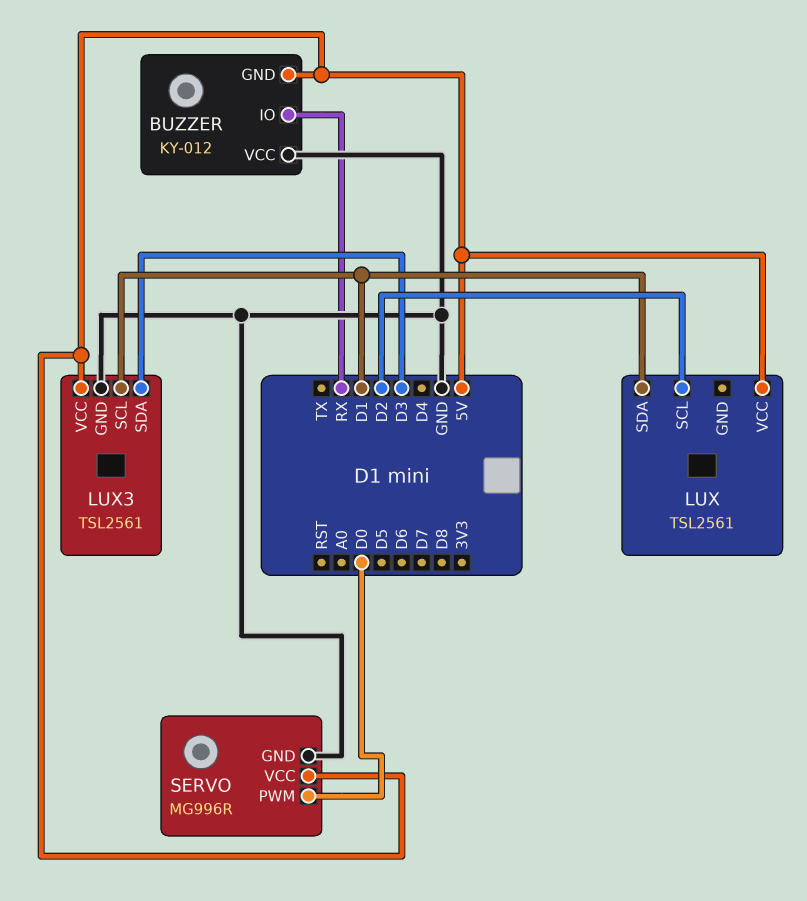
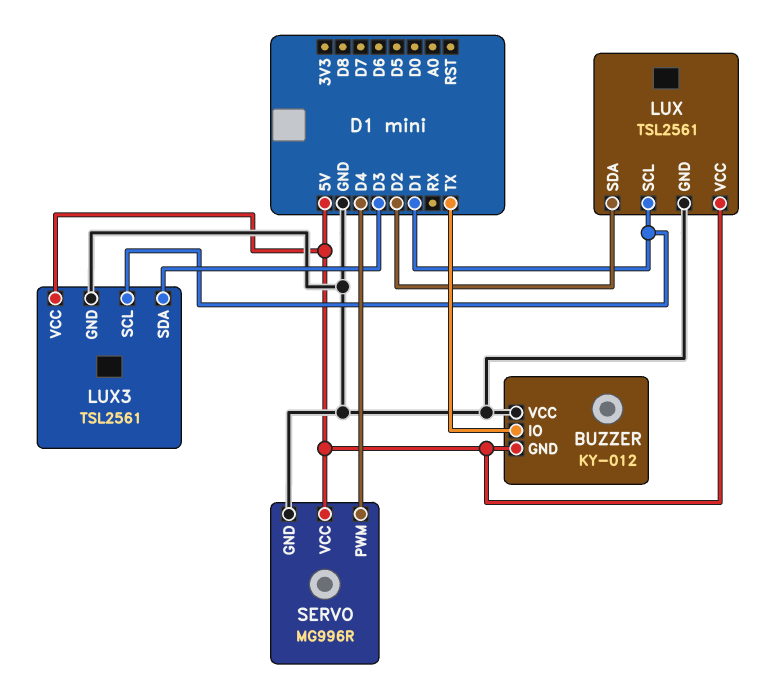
BUZZER pin IO: RX -> TX
LUX pin GND: none -> GND
LUX pin SCL: D2 -> D1
LUX pin SDA: D1 -> D2
SERVO pin PWM: D0 -> D4

